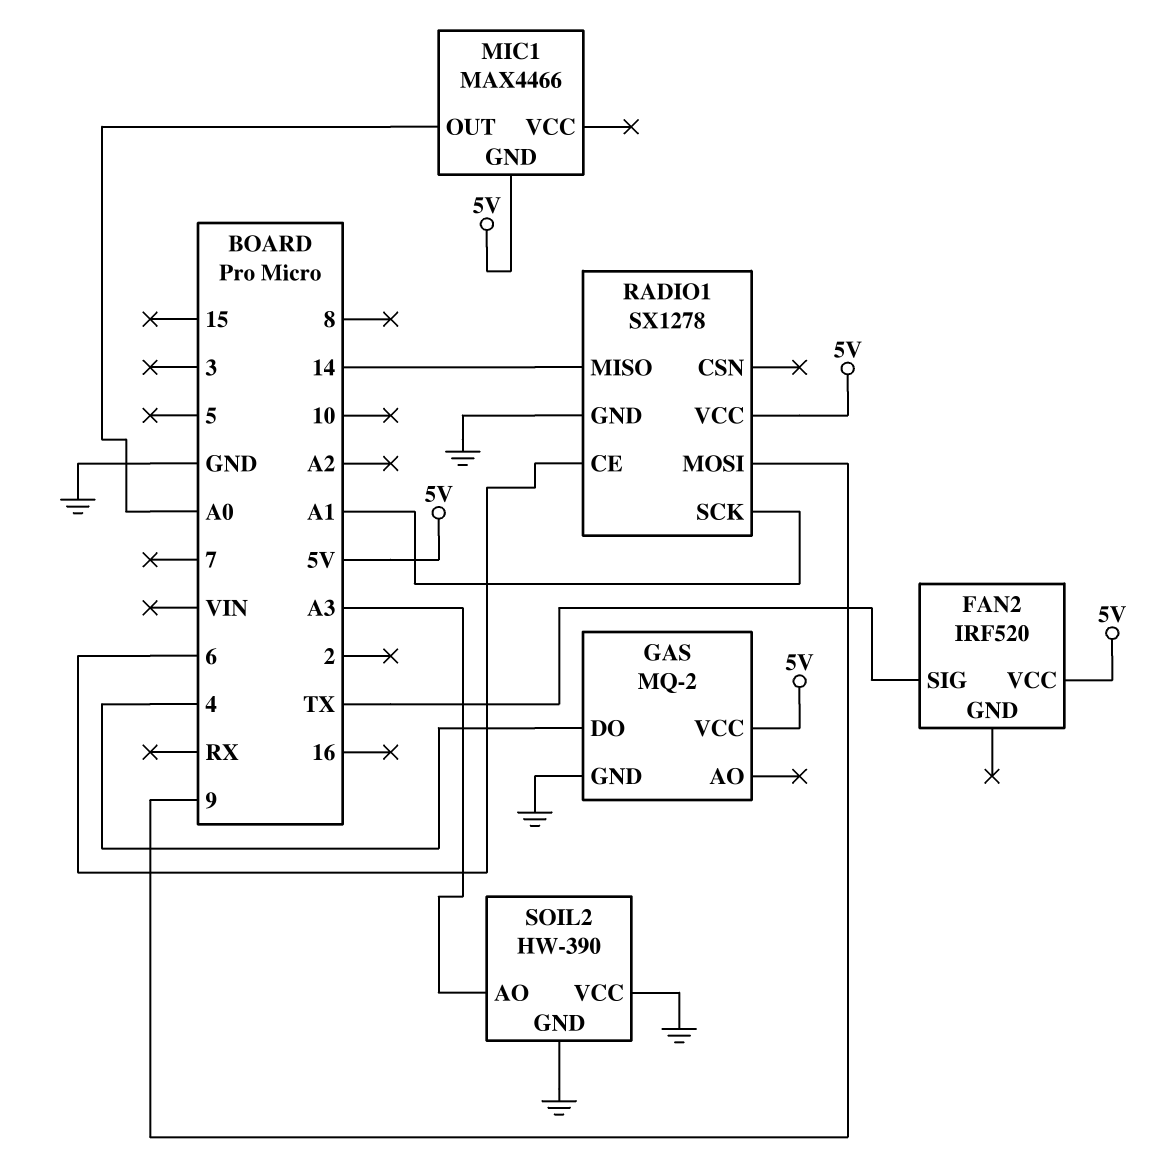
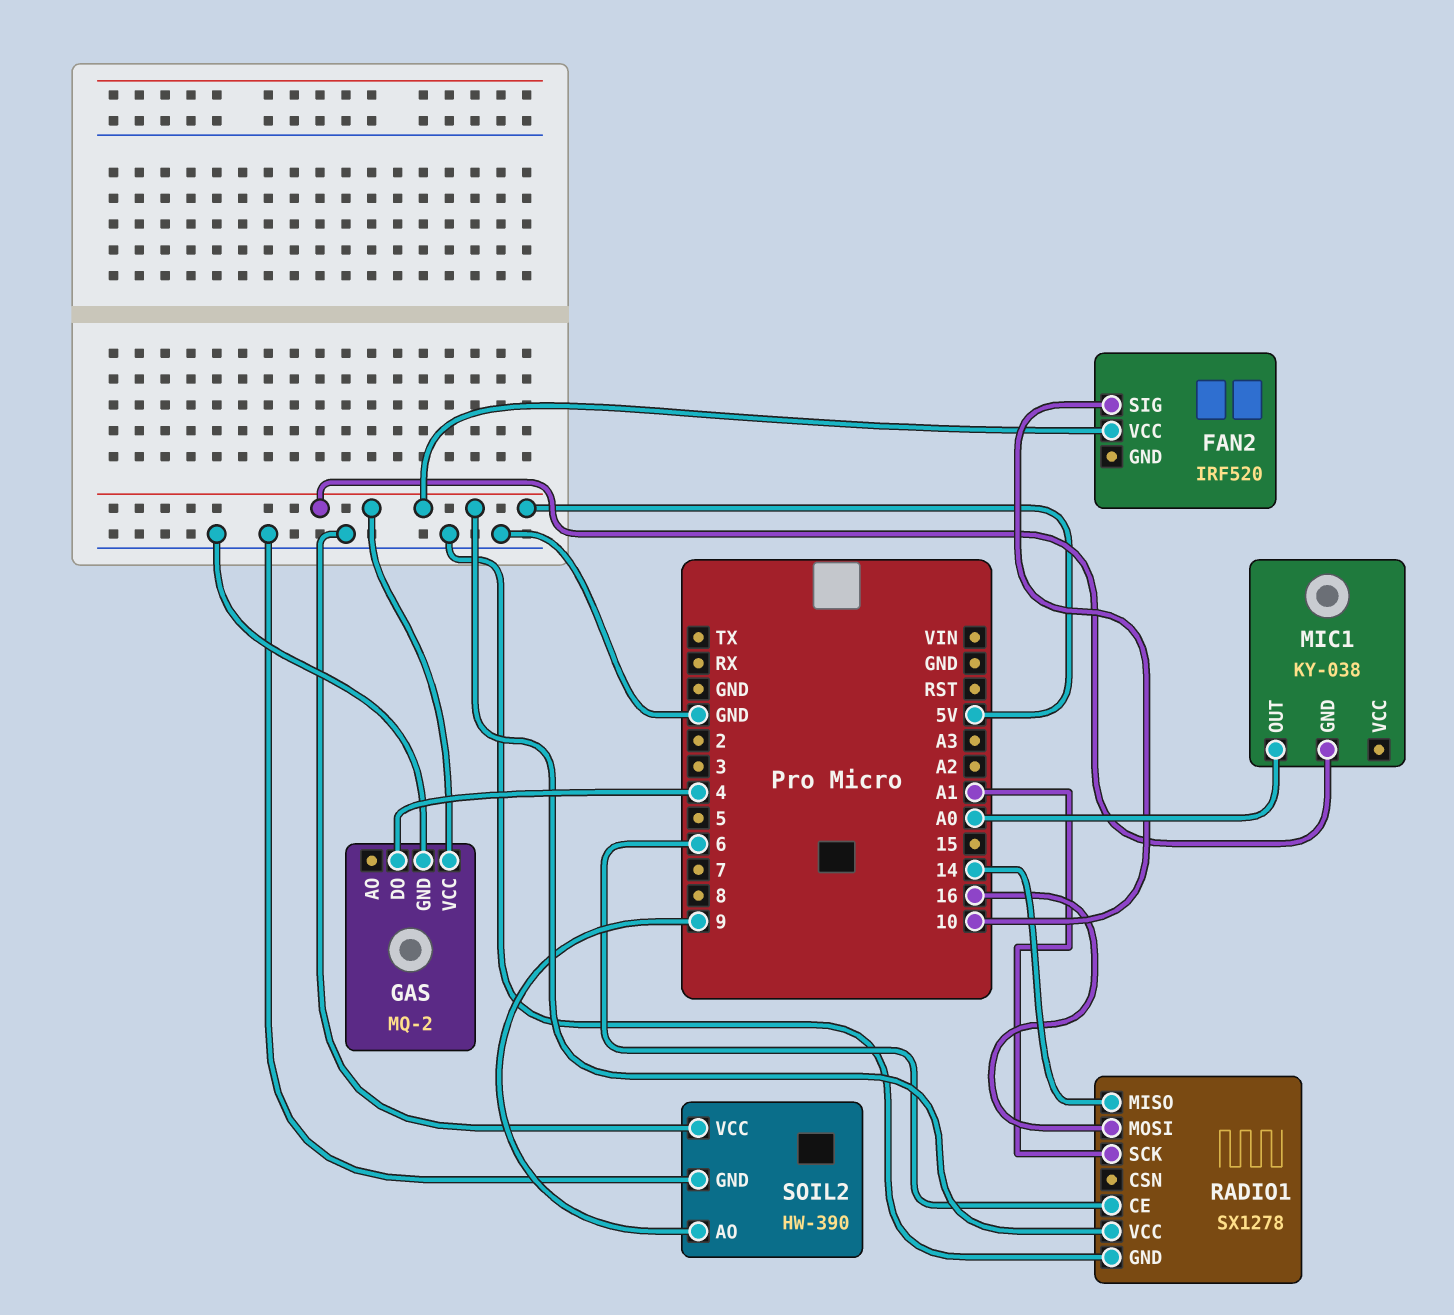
FAN2 pin SIG: TX -> 10
MIC1: MAX4466 -> KY-038
RADIO1 pin MOSI: 9 -> 16
SOIL2 pin AO: A3 -> 9

